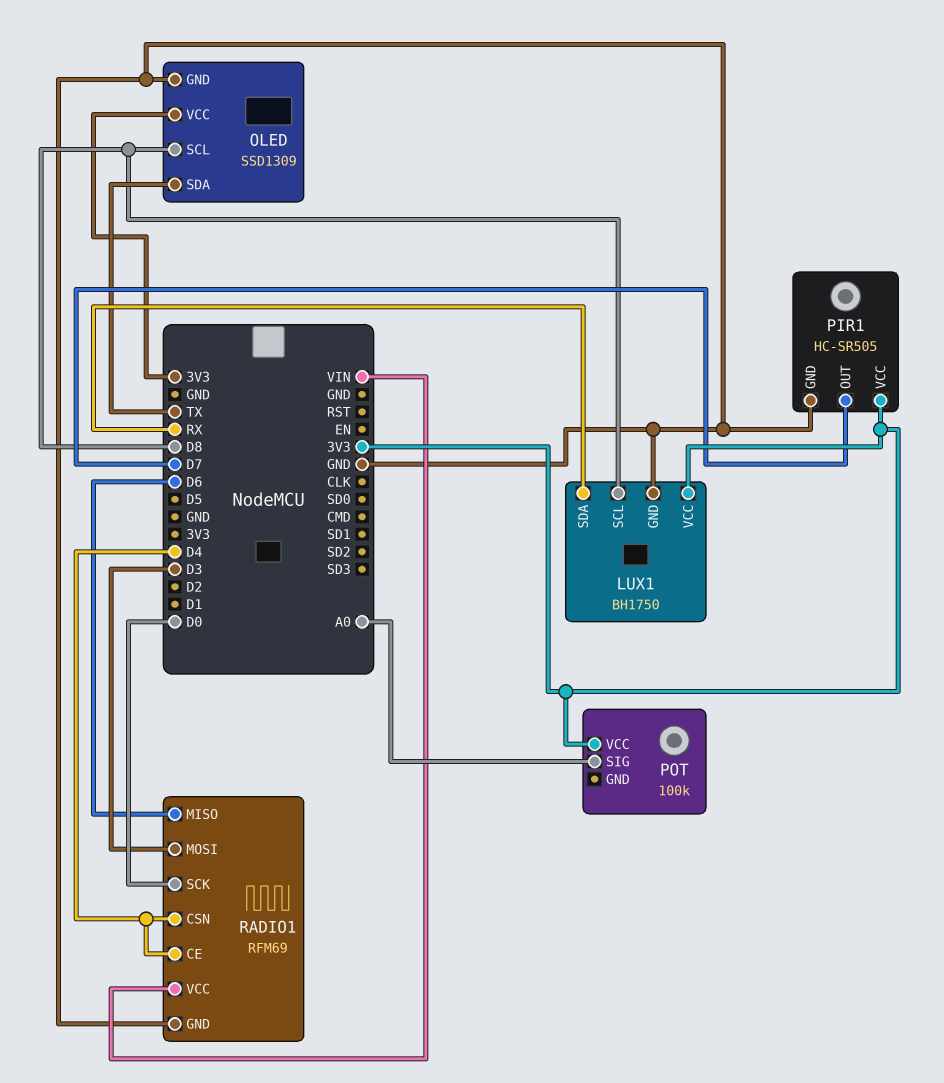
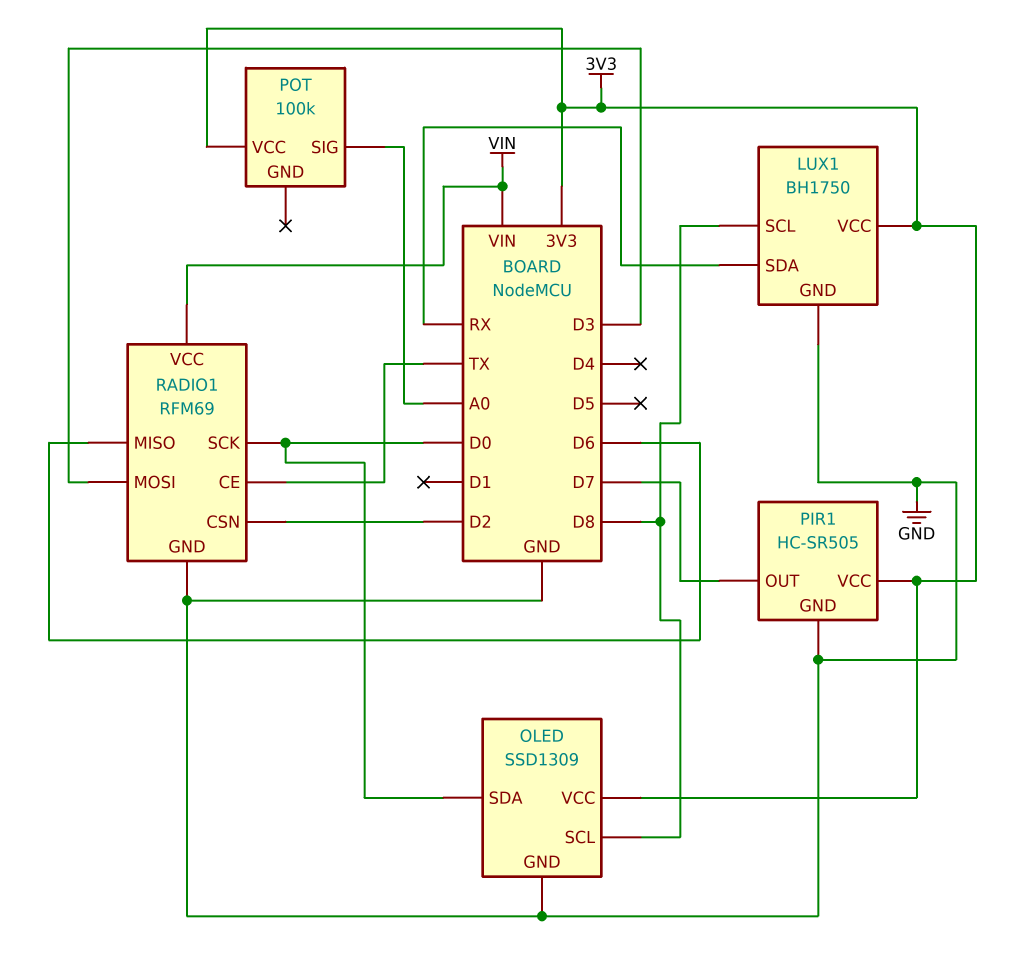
OLED pin SDA: TX -> D0
RADIO1 pin CE: D4 -> TX
RADIO1 pin CSN: D4 -> D2

